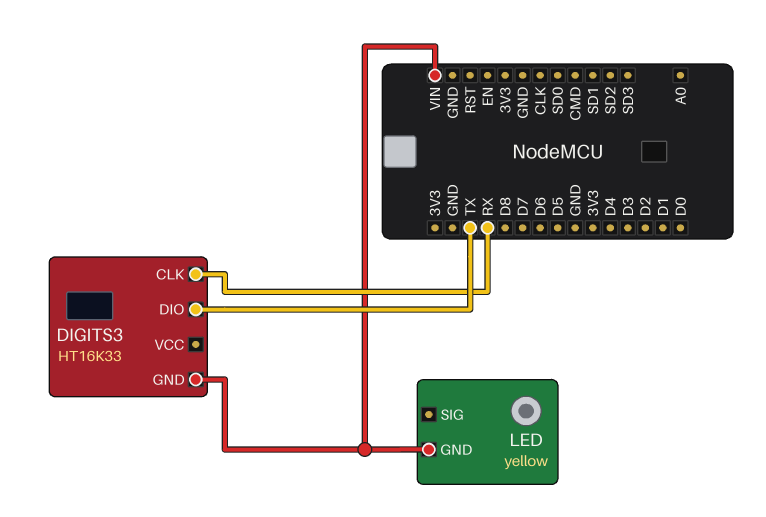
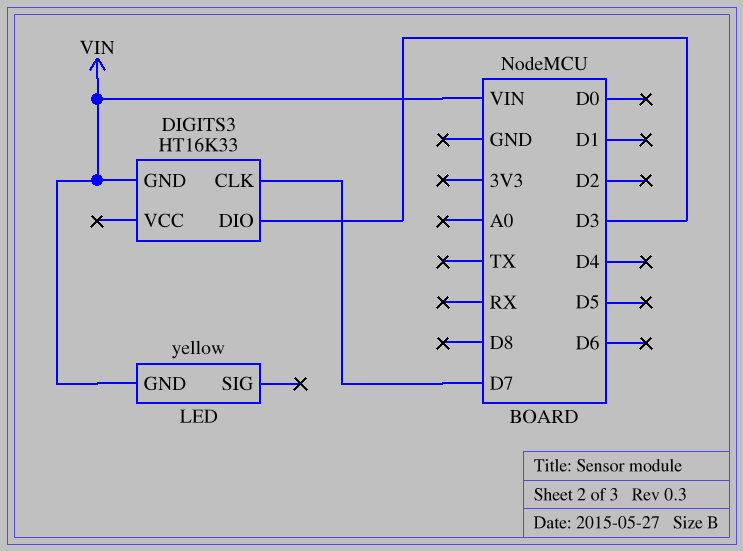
DIGITS3 pin CLK: RX -> D7
DIGITS3 pin DIO: TX -> D3

